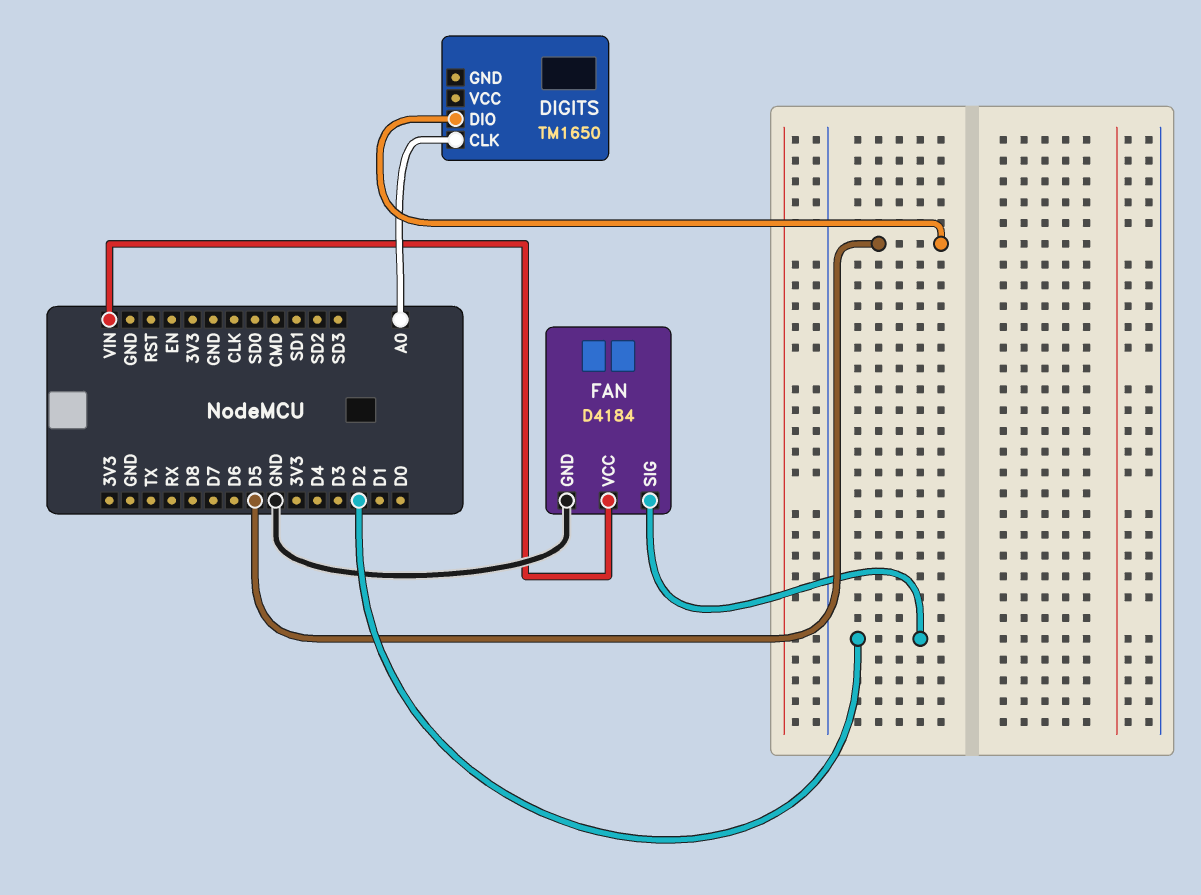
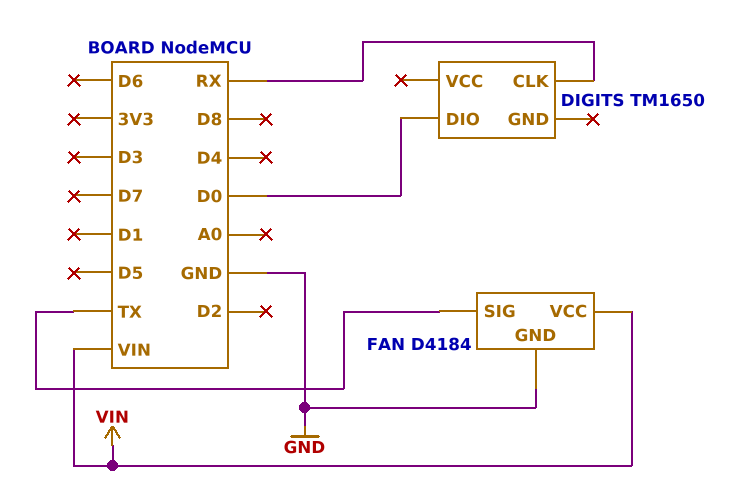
DIGITS pin CLK: A0 -> RX
DIGITS pin DIO: D5 -> D0
FAN pin SIG: D2 -> TX

